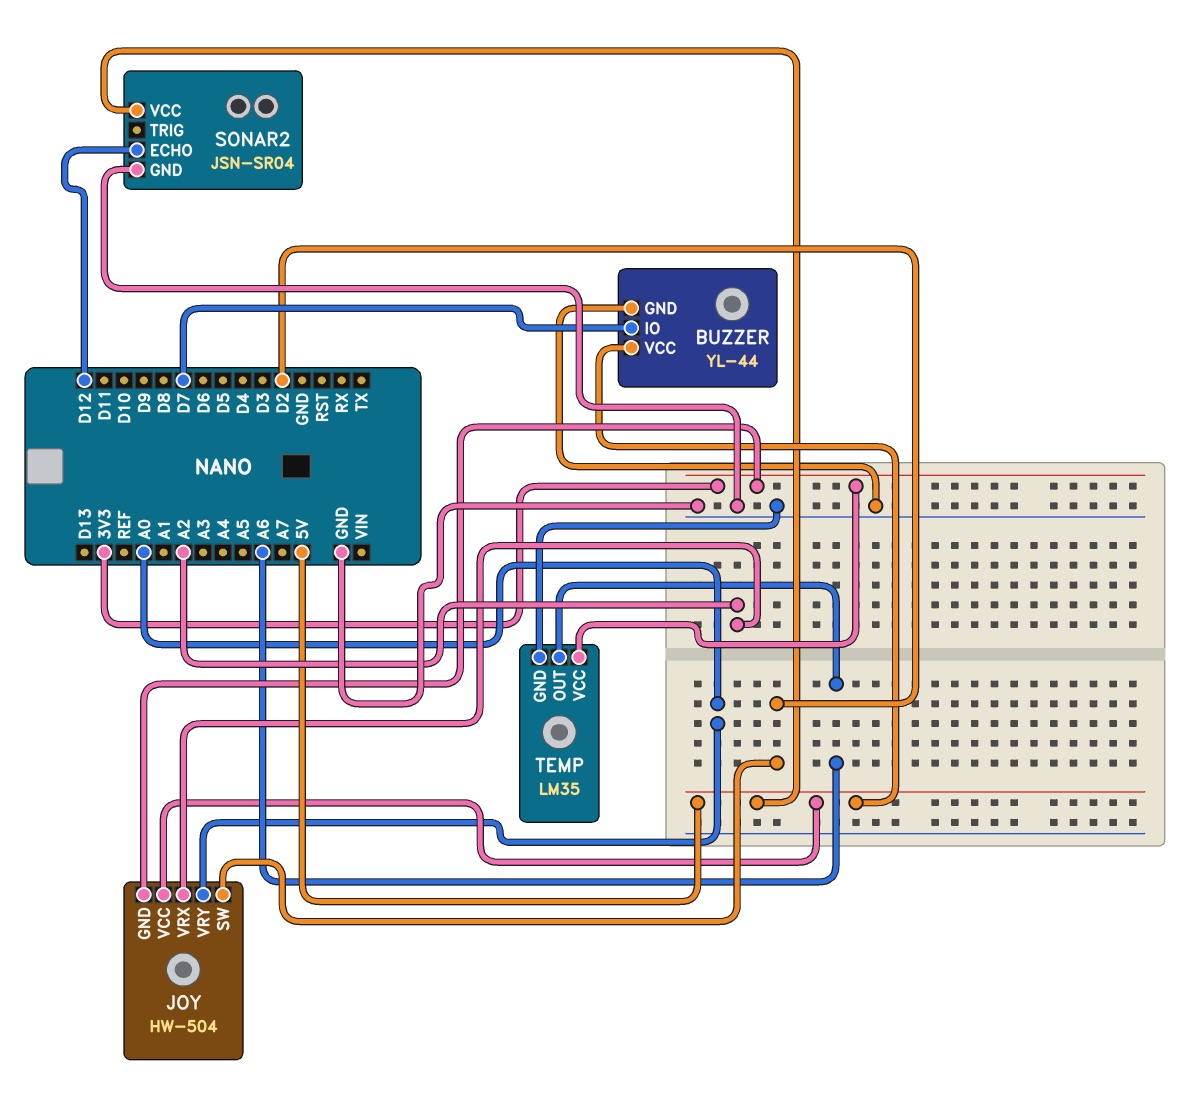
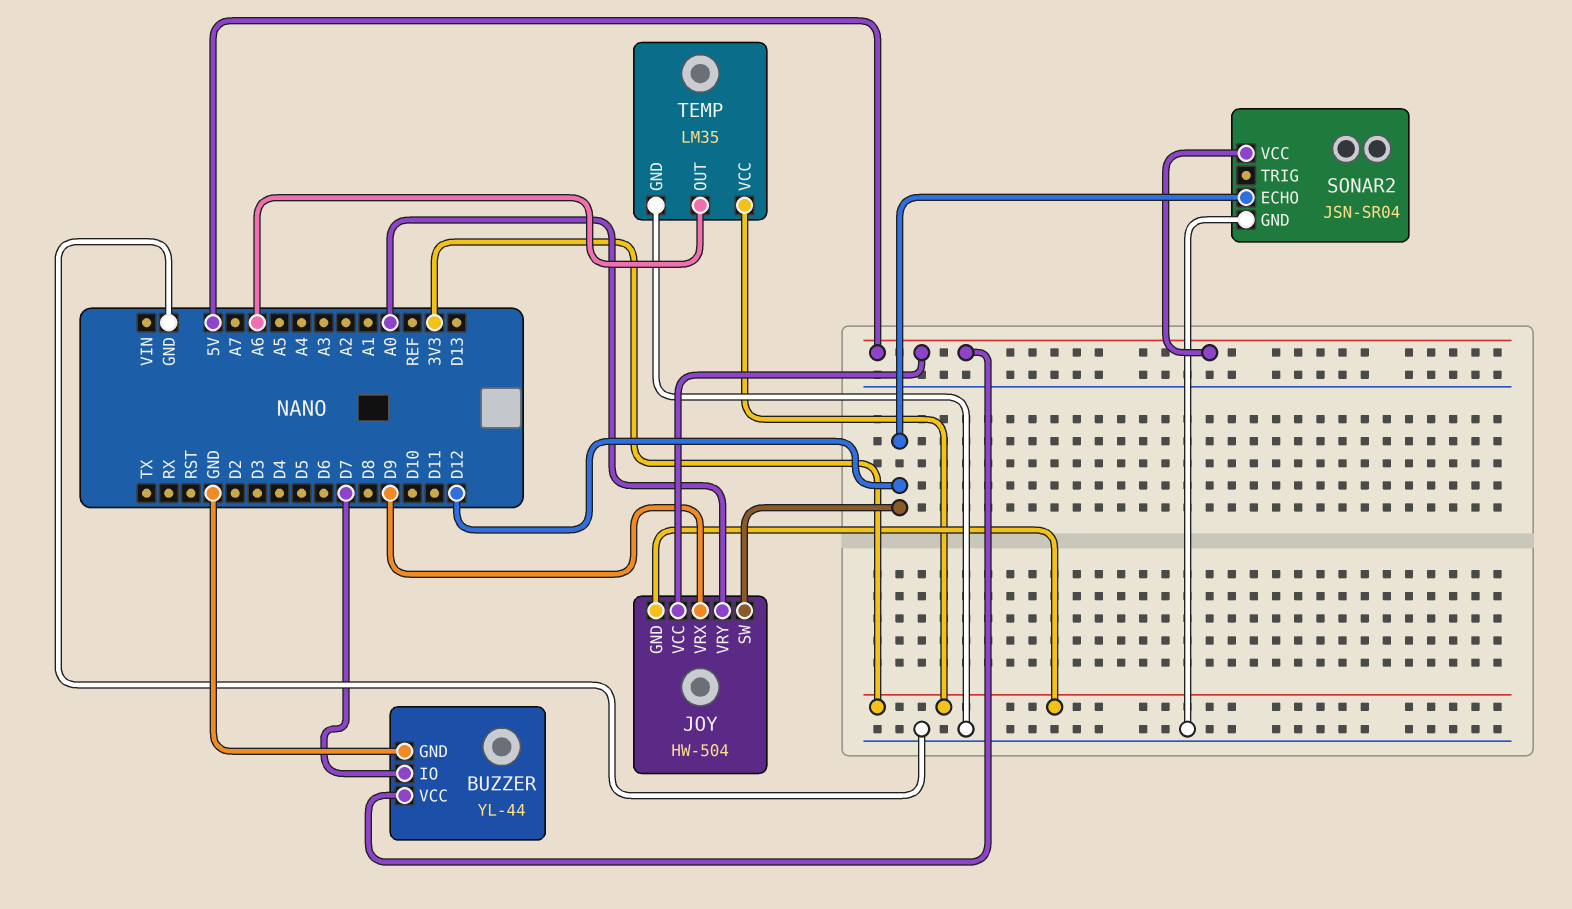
JOY pin SW: D2 -> D12
JOY pin VRX: A2 -> D9

